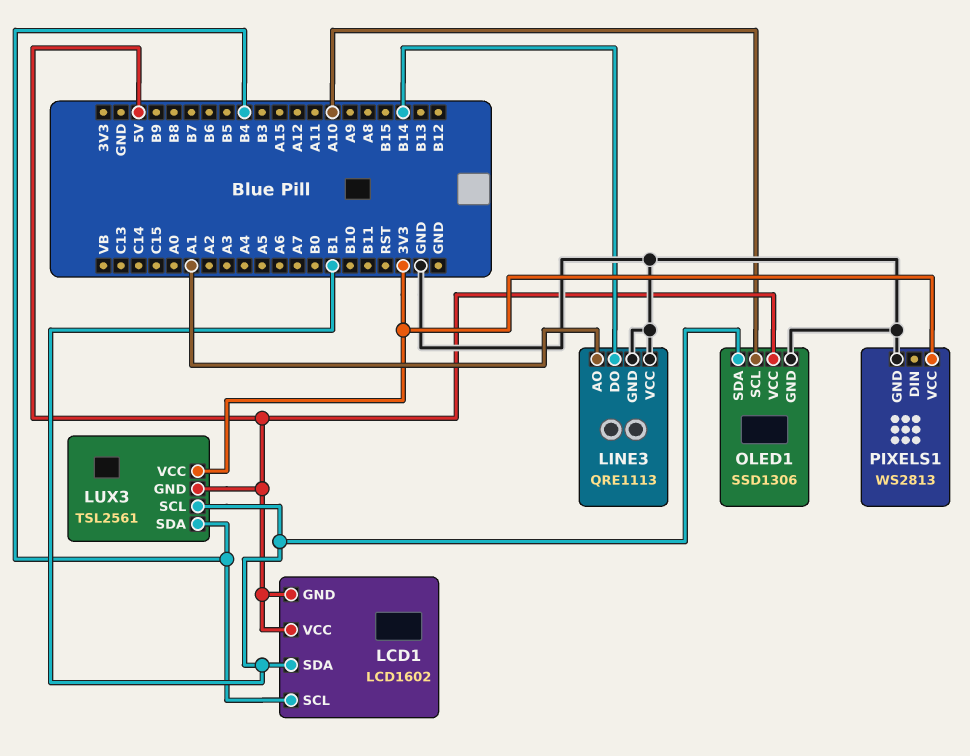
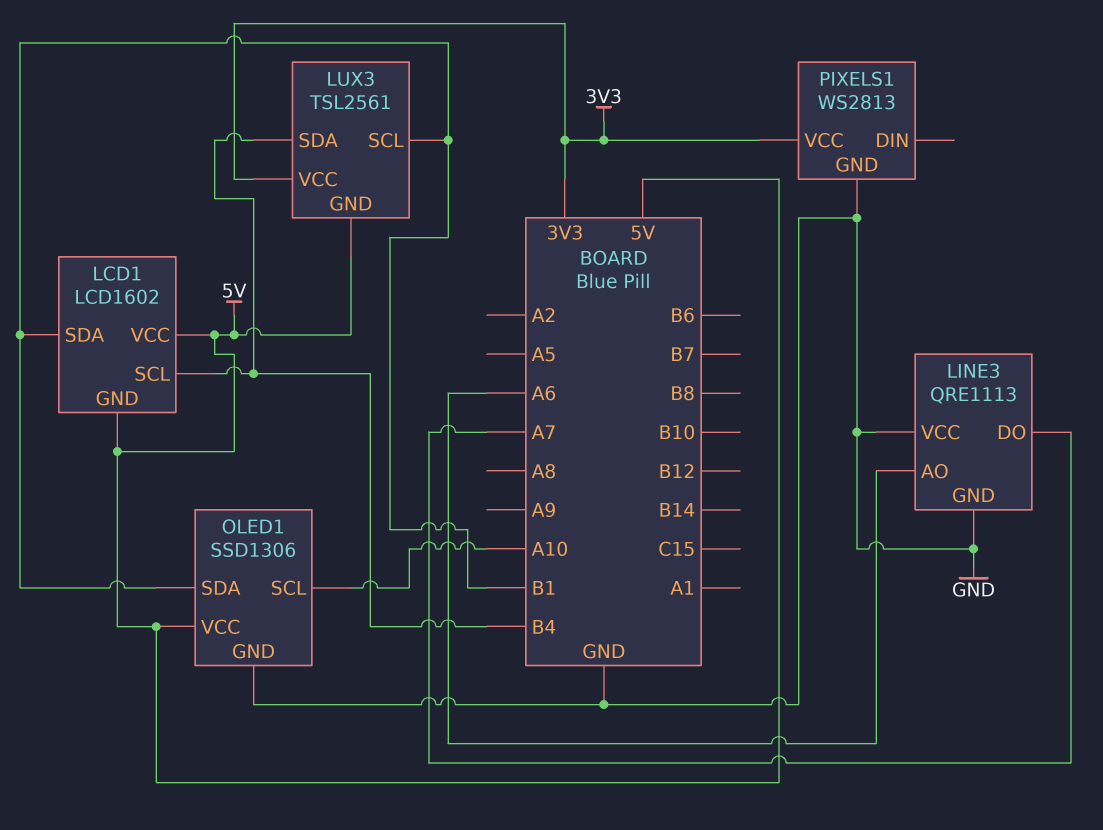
LINE3 pin AO: A1 -> A6
LINE3 pin DO: B14 -> A7

